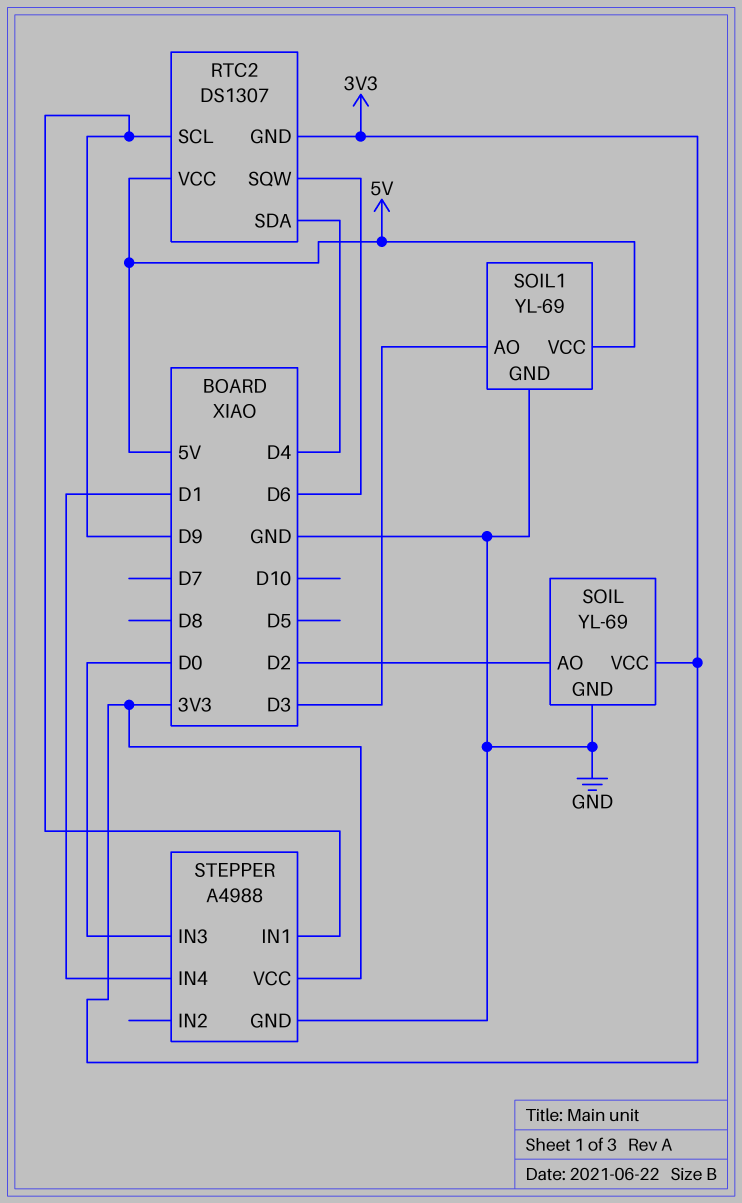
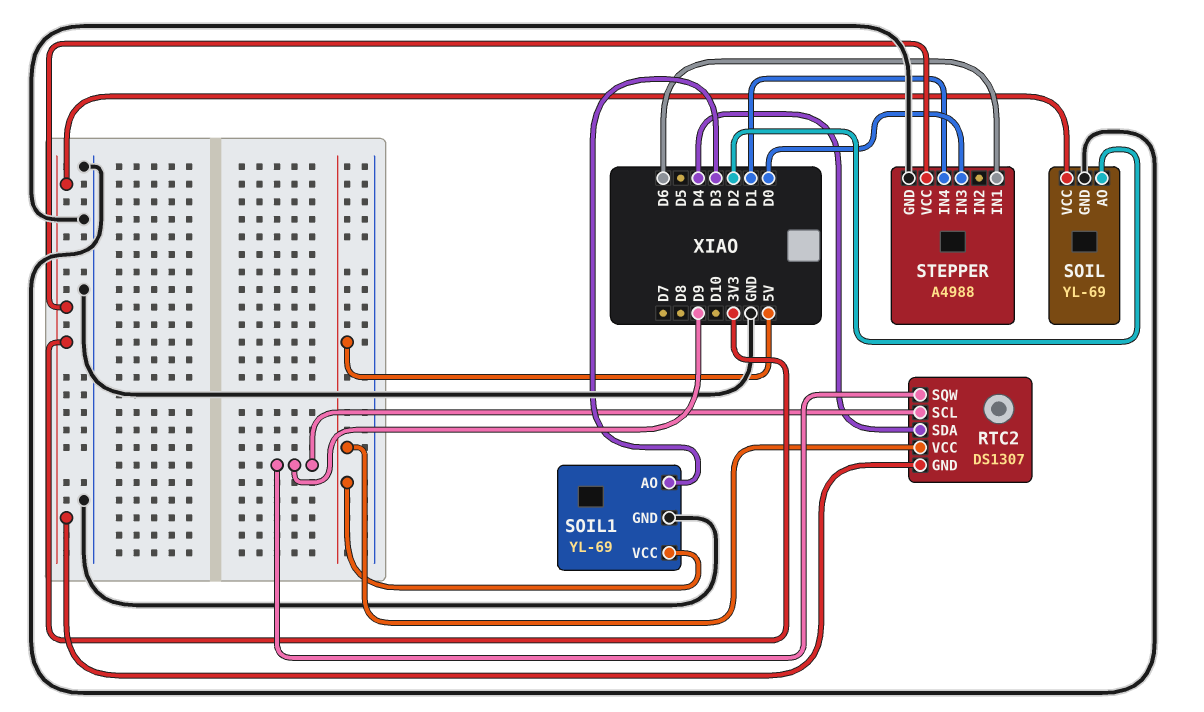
RTC2 pin SQW: D6 -> D9
STEPPER pin IN1: D9 -> D6

